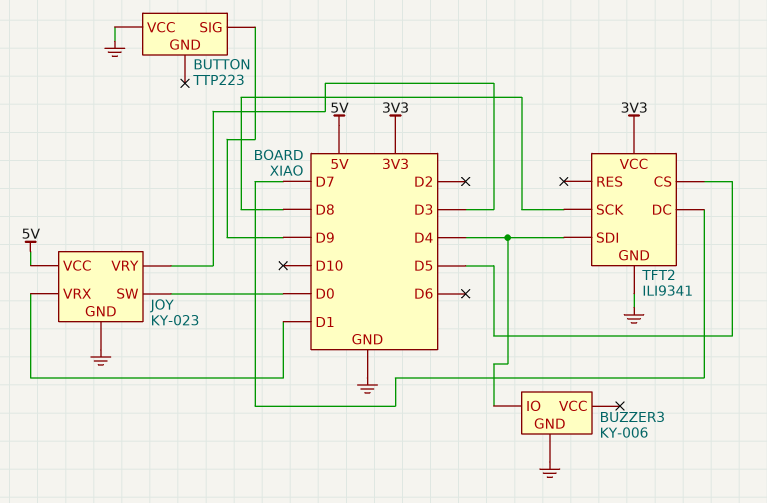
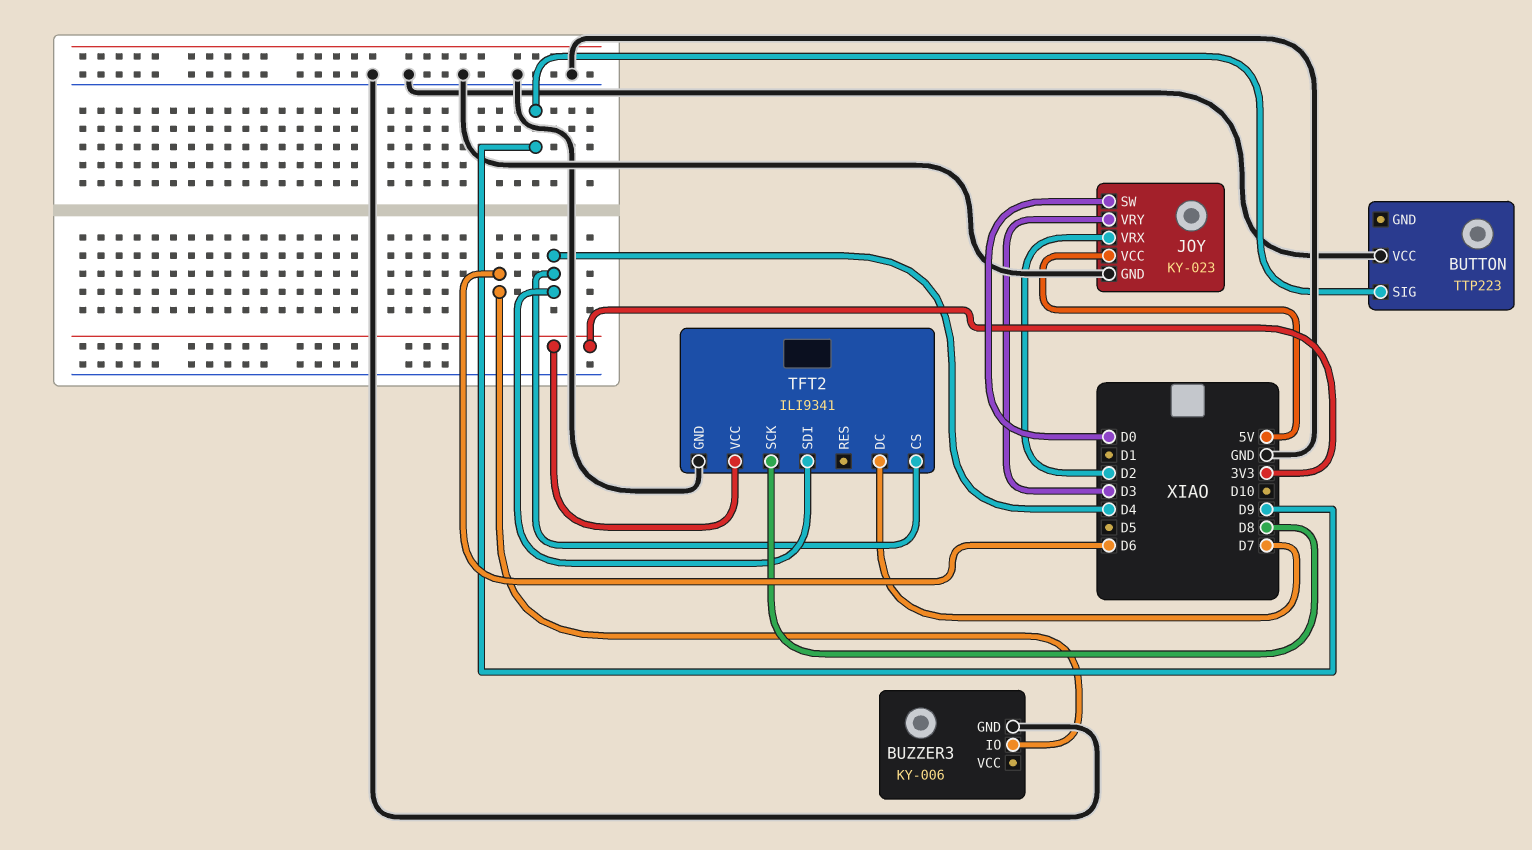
BUZZER3 pin IO: D4 -> D6
JOY pin VRX: D1 -> D2
TFT2 pin CS: D5 -> D4

